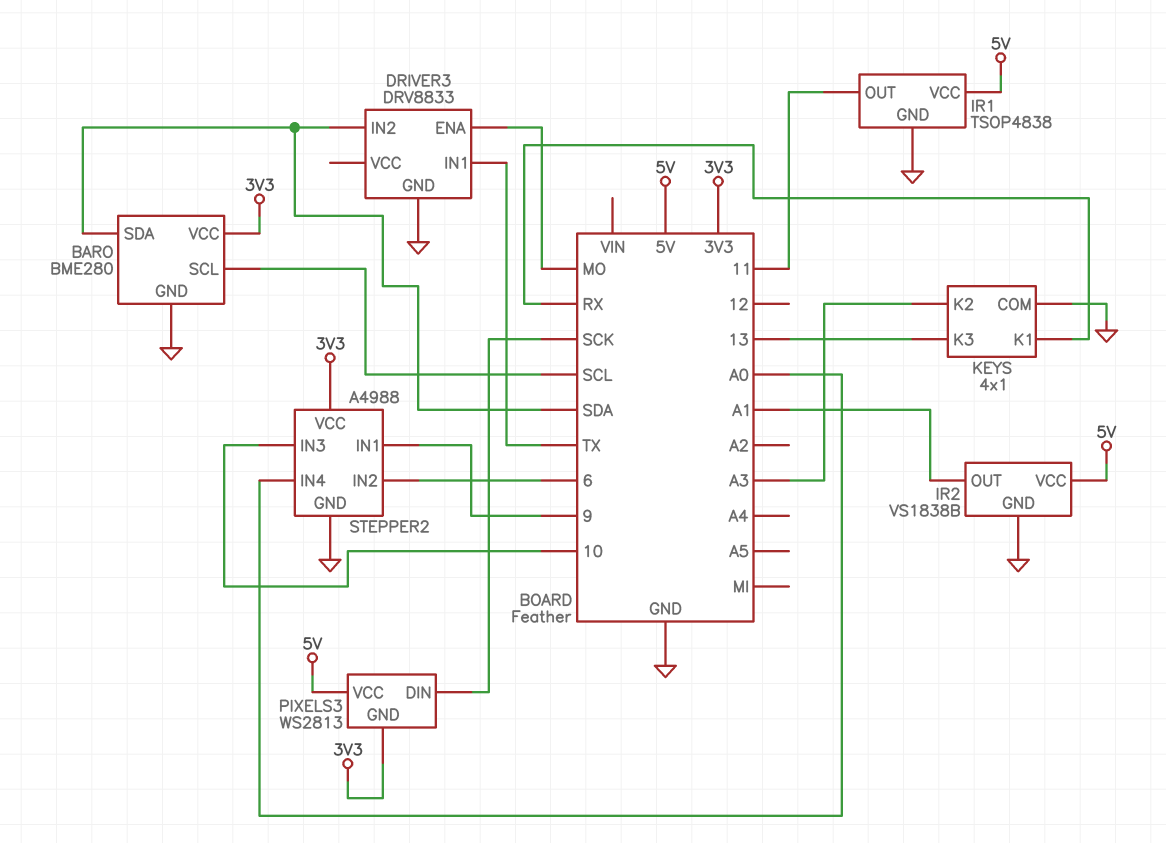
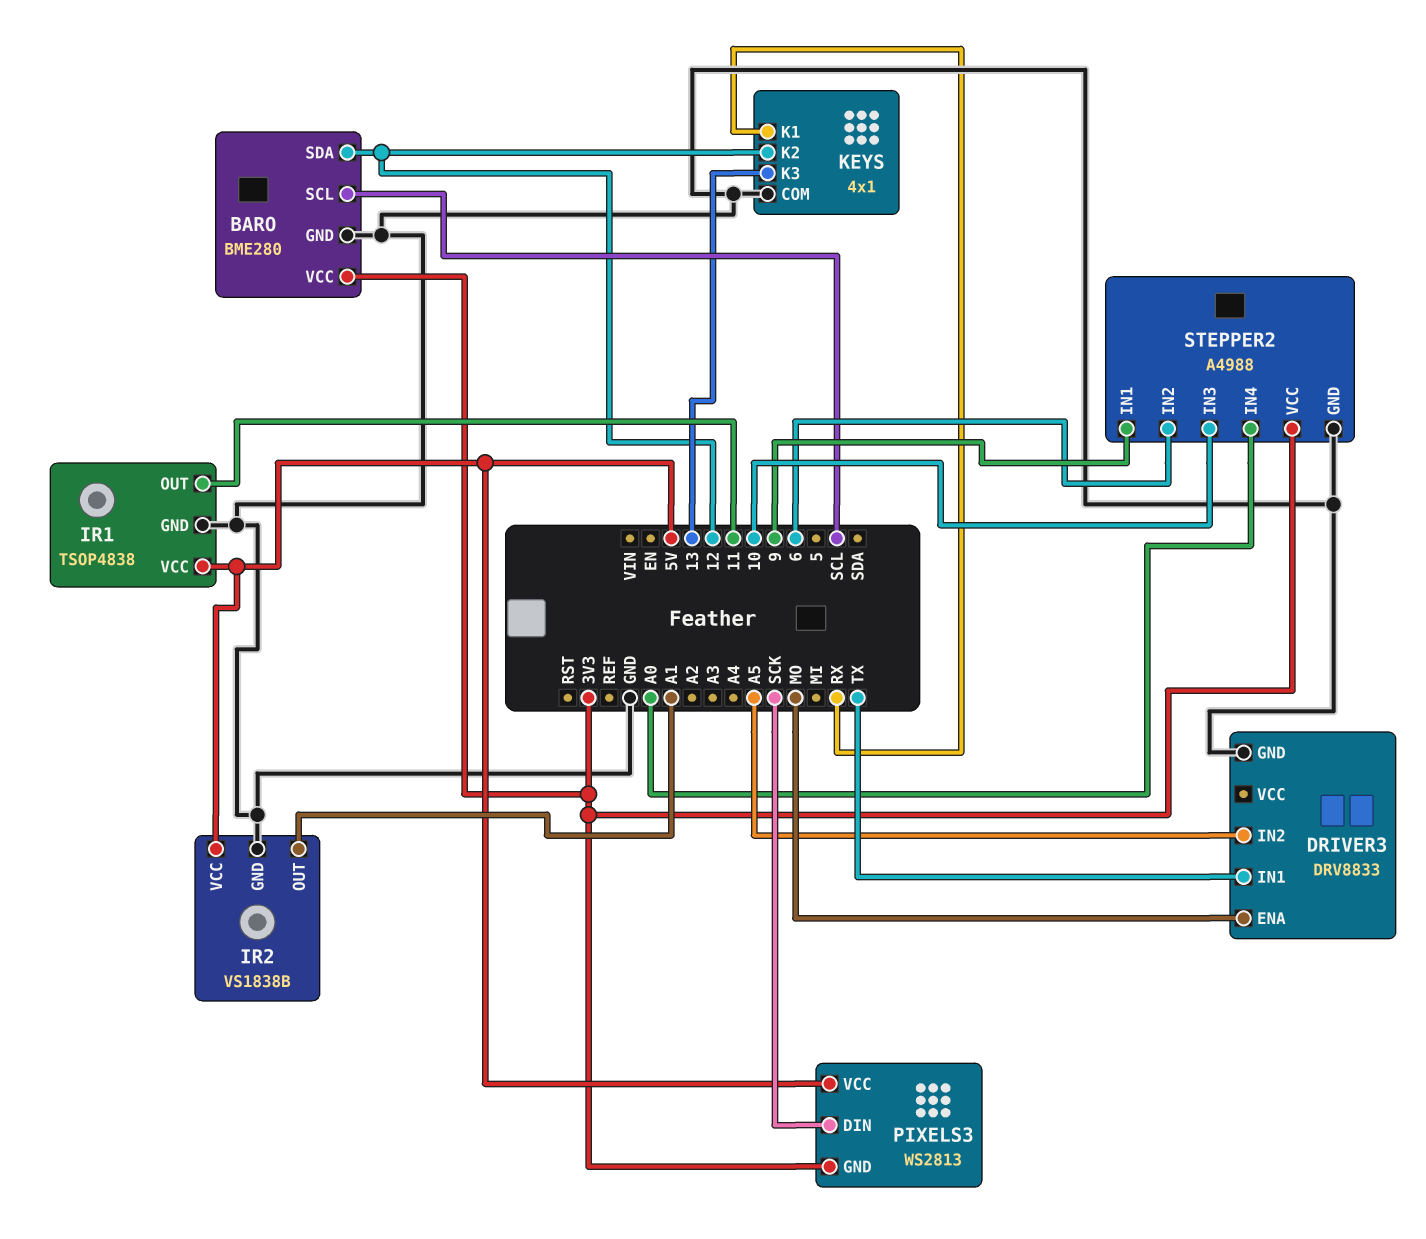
BARO pin SDA: SDA -> 12
DRIVER3 pin IN2: SDA -> A5
KEYS pin K2: A3 -> 12

